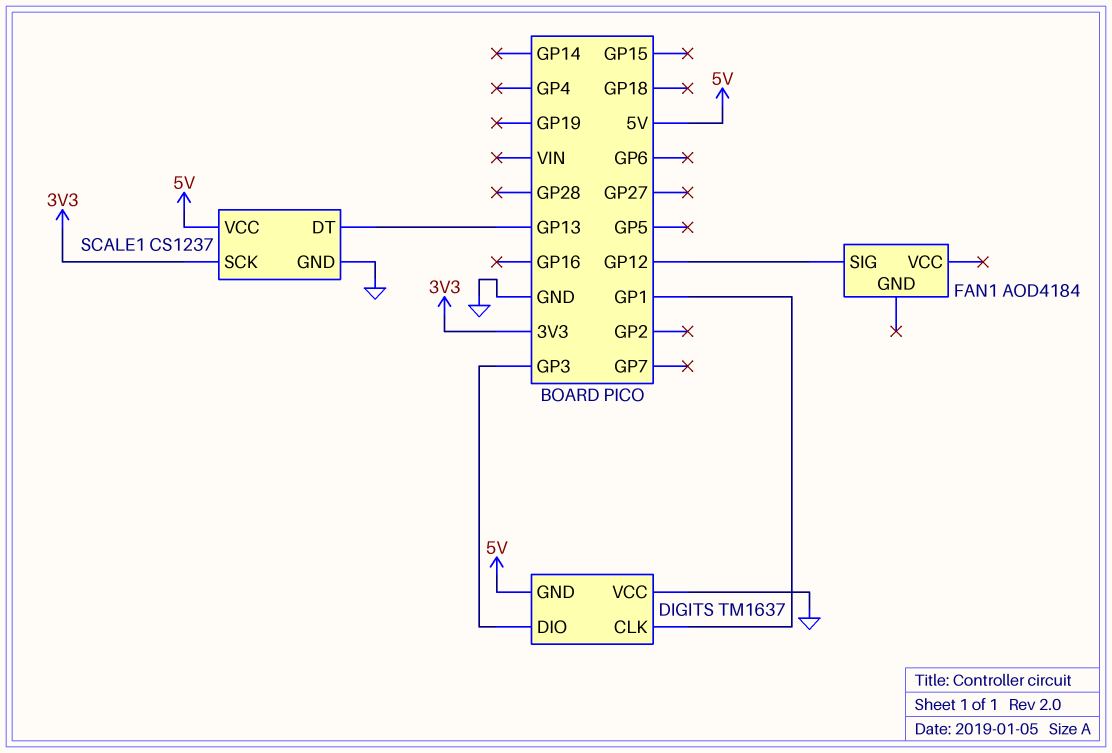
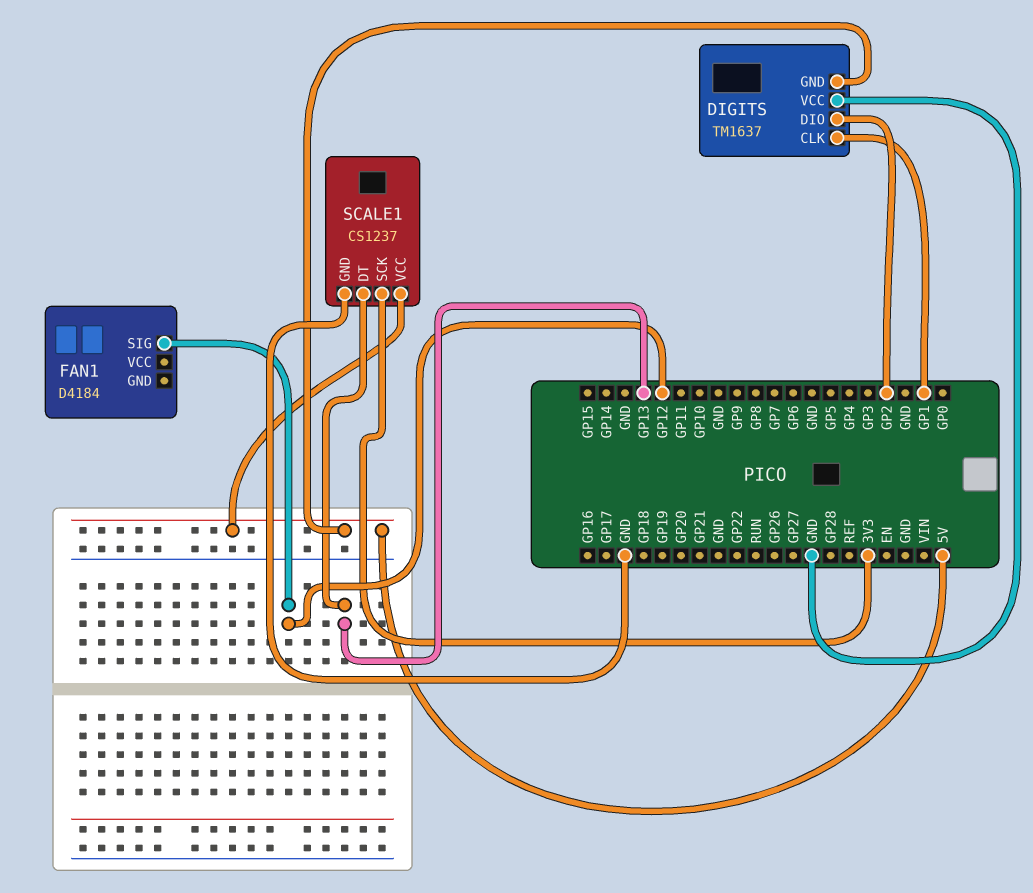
DIGITS pin DIO: GP3 -> GP2
FAN1: AOD4184 -> D4184

